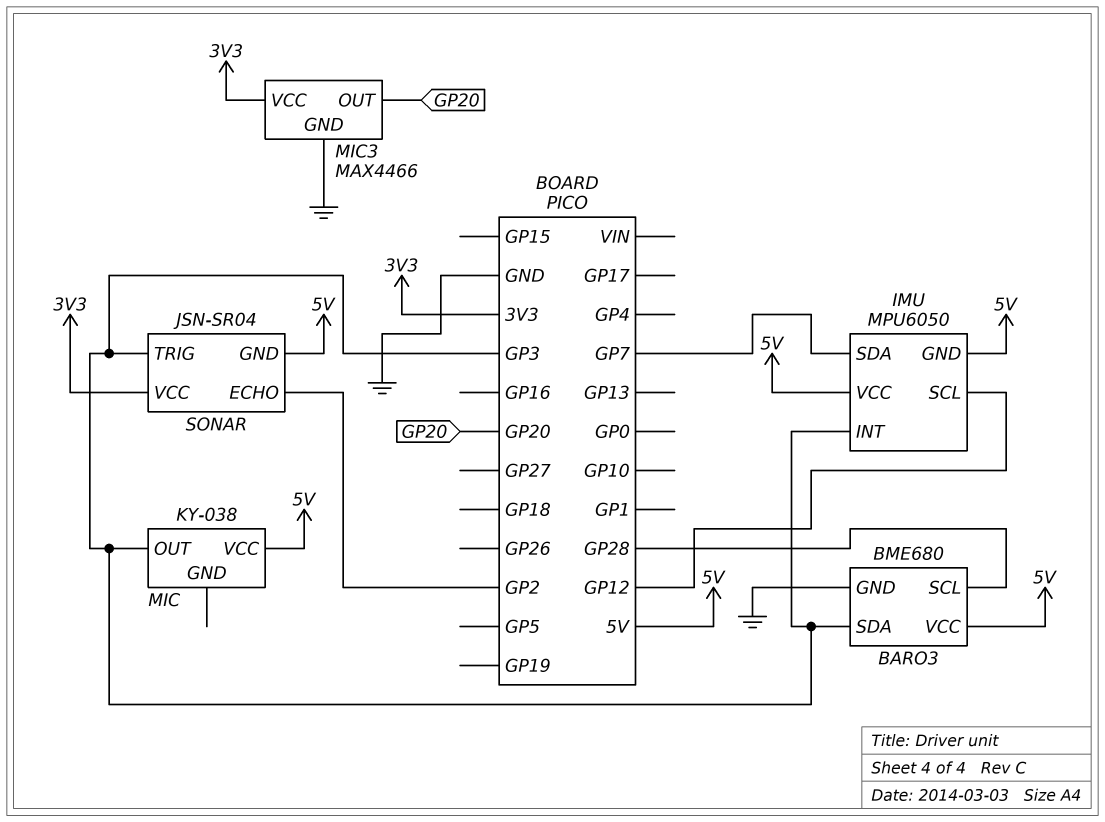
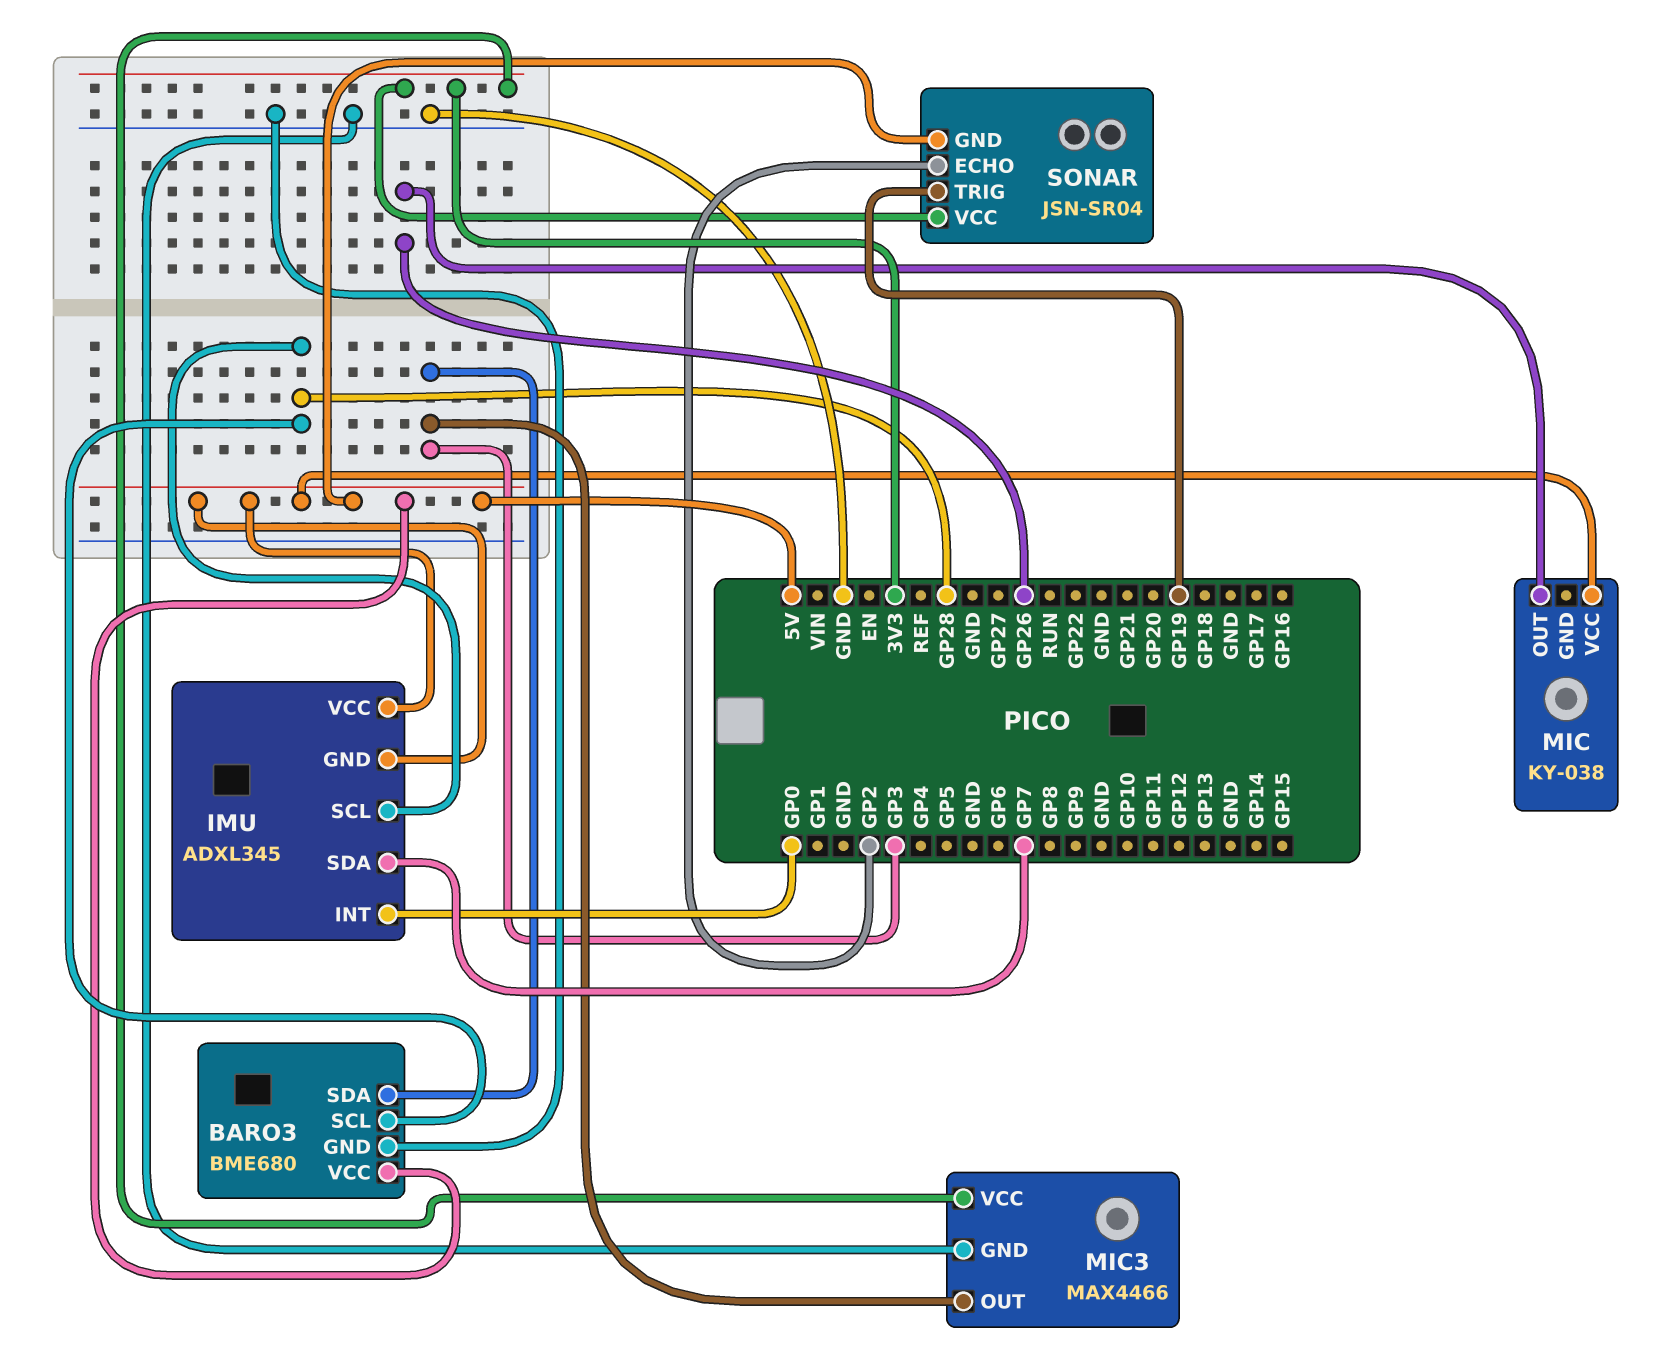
IMU: MPU6050 -> ADXL345
IMU pin INT: GP3 -> GP0
IMU pin SCL: GP12 -> GP28
MIC pin OUT: GP3 -> GP26
MIC3 pin OUT: GP20 -> GP3
SONAR pin TRIG: GP3 -> GP19

